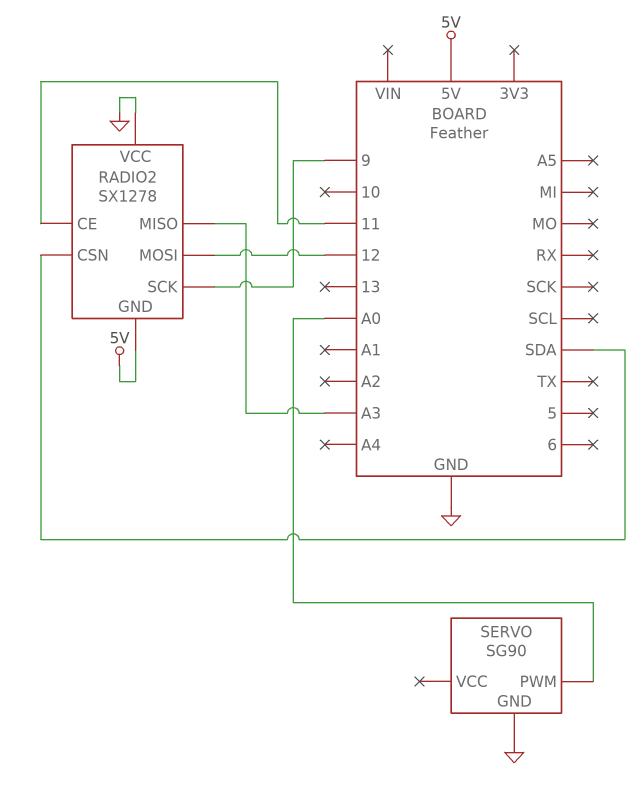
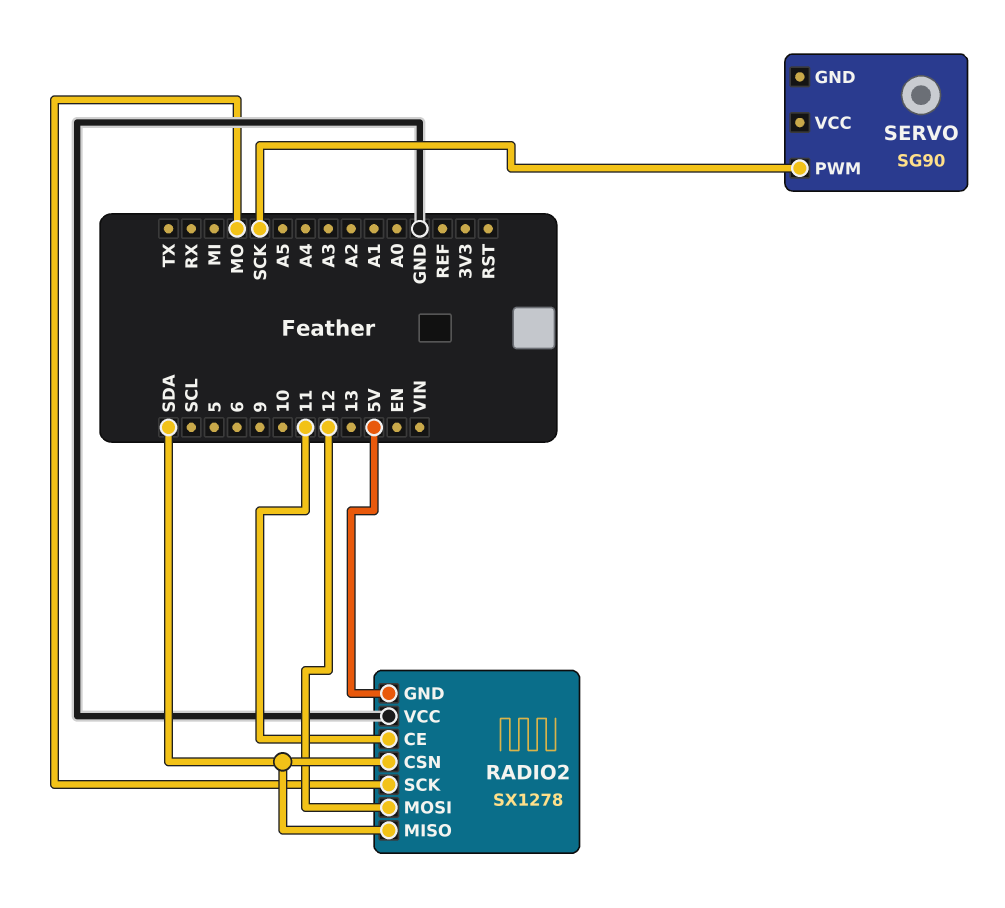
RADIO2 pin MISO: A3 -> SDA
RADIO2 pin SCK: 9 -> MO
SERVO pin GND: GND -> none
SERVO pin PWM: A0 -> SCK

